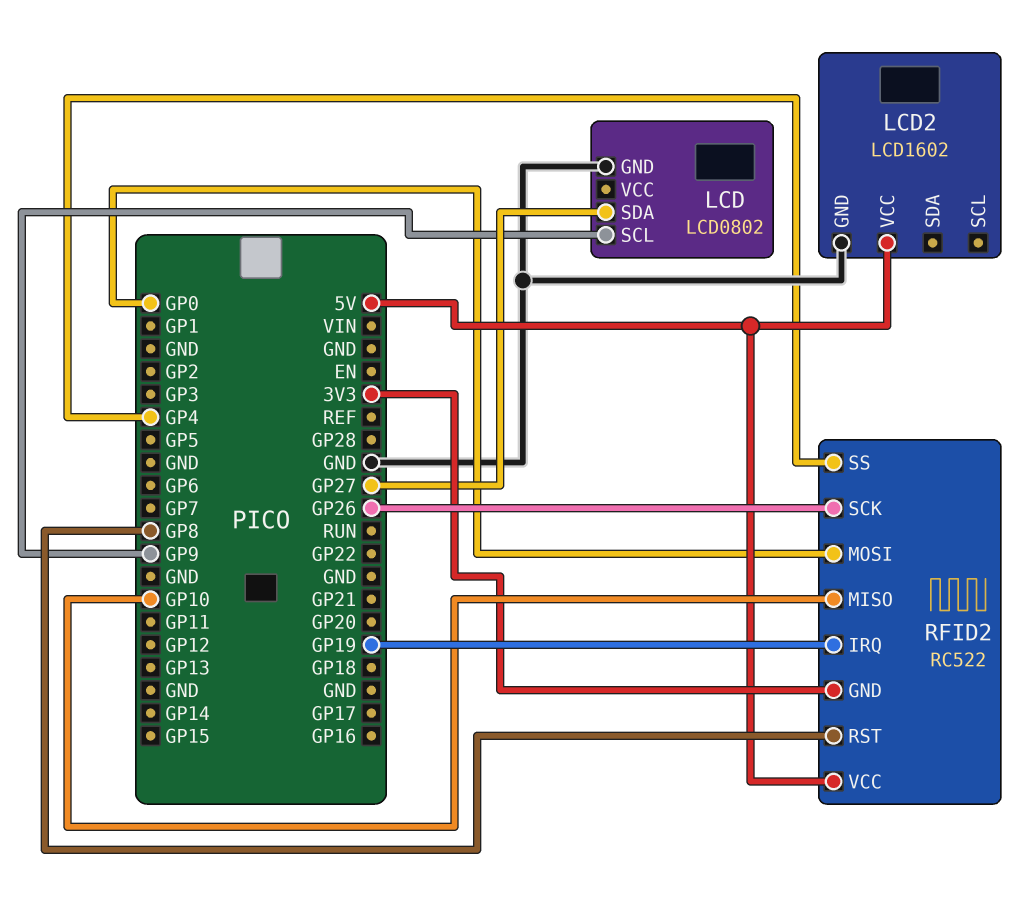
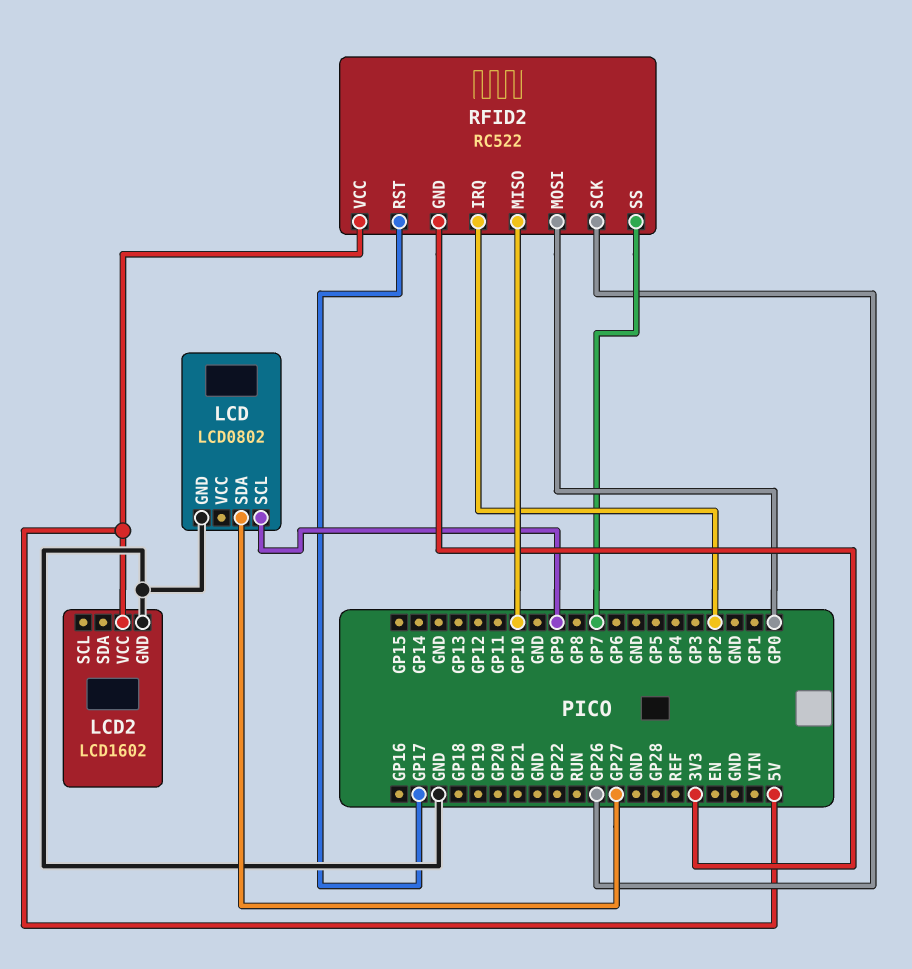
RFID2 pin IRQ: GP19 -> GP2
RFID2 pin RST: GP8 -> GP17
RFID2 pin SS: GP4 -> GP7

